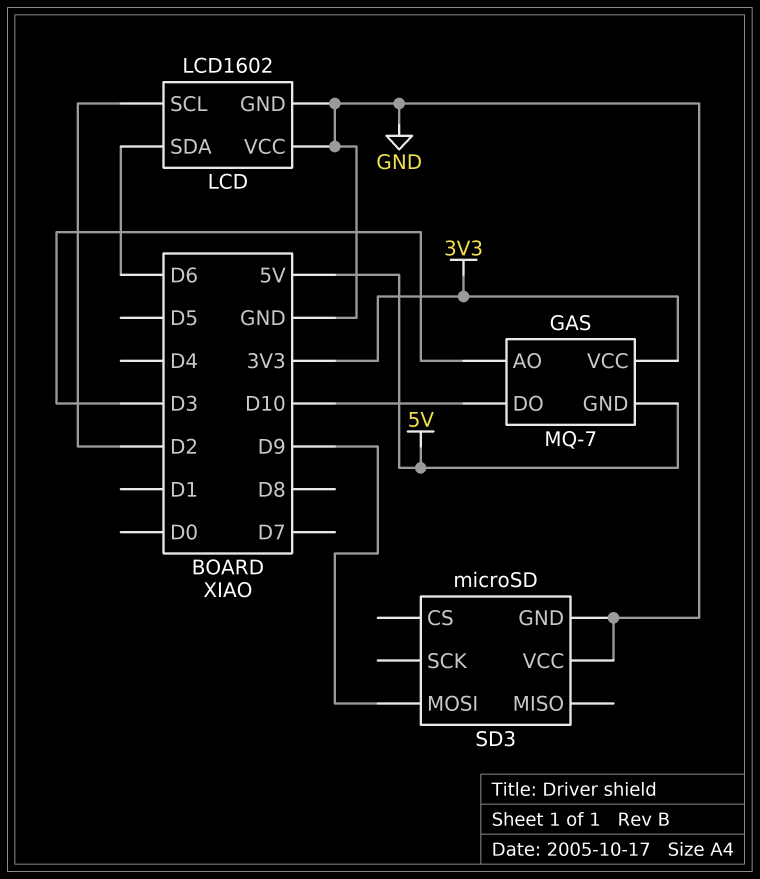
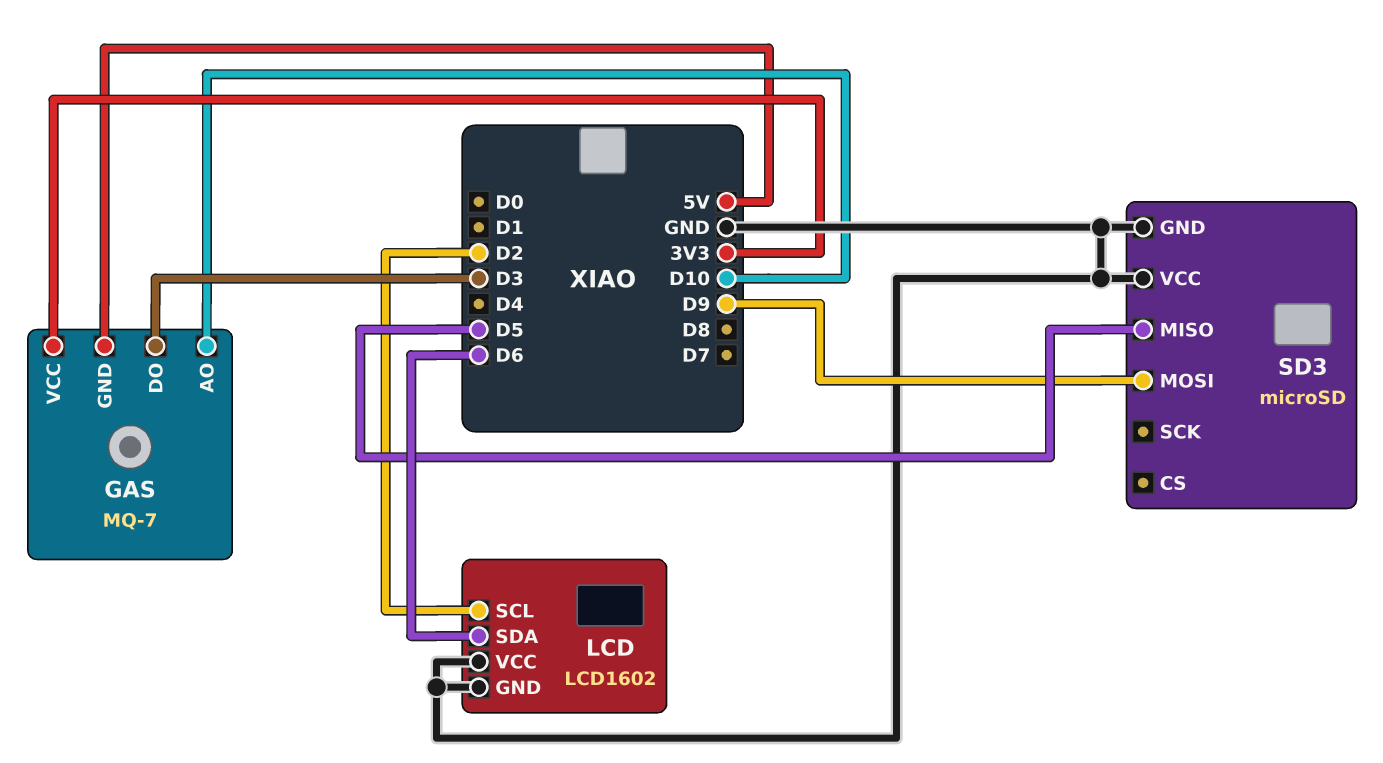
GAS pin AO: D3 -> D10
GAS pin DO: D10 -> D3
SD3 pin MISO: none -> D5

